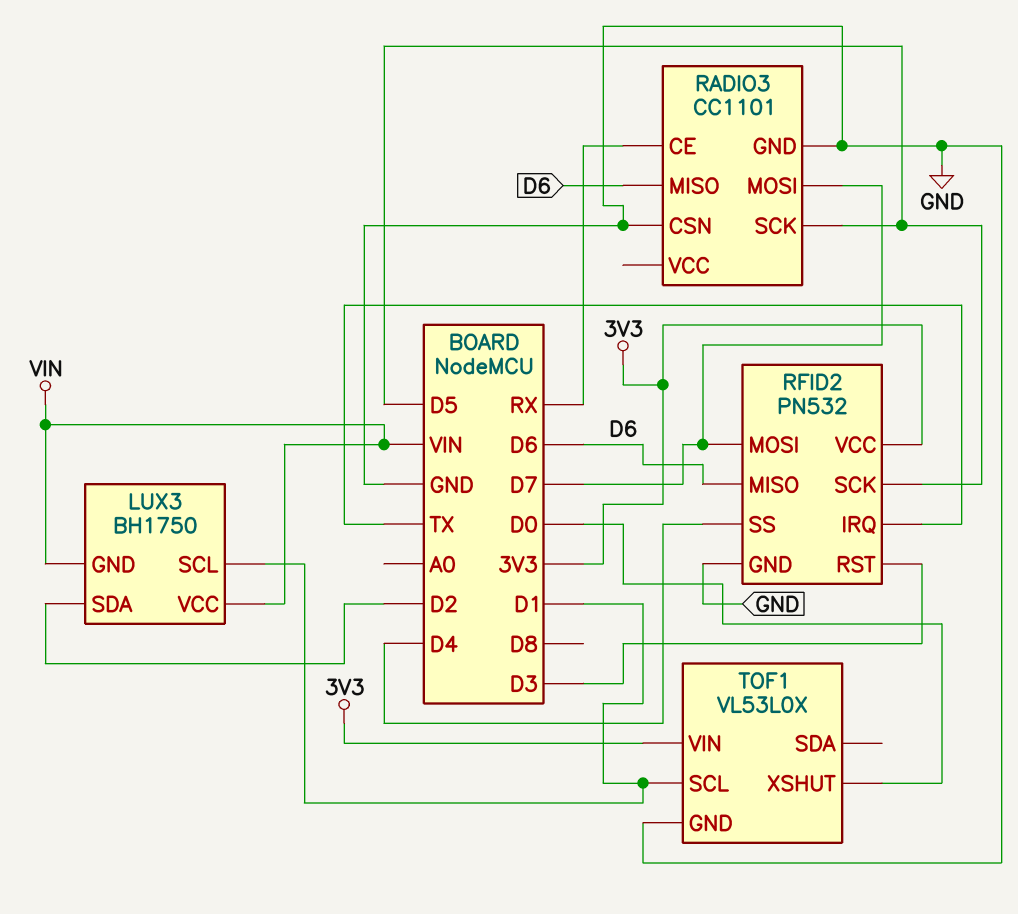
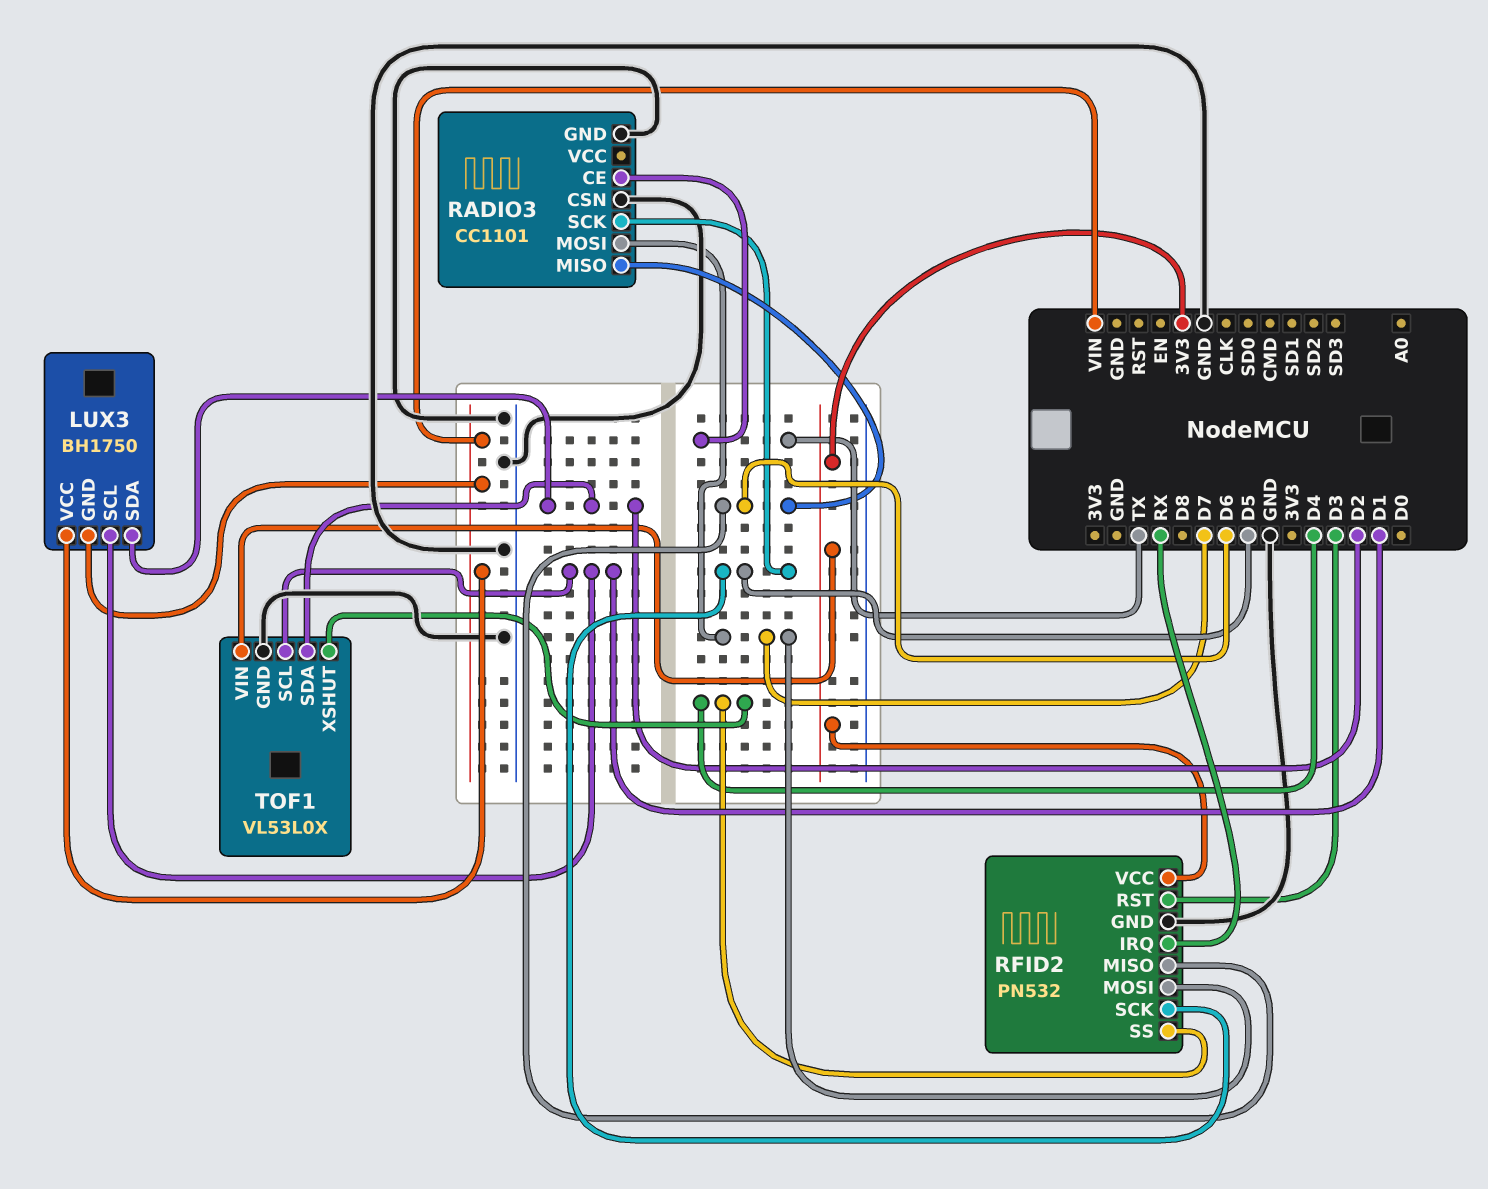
RADIO3 pin CE: RX -> TX
RFID2 pin IRQ: TX -> RX
TOF1 pin SDA: none -> D2
TOF1 pin XSHUT: D0 -> D4

